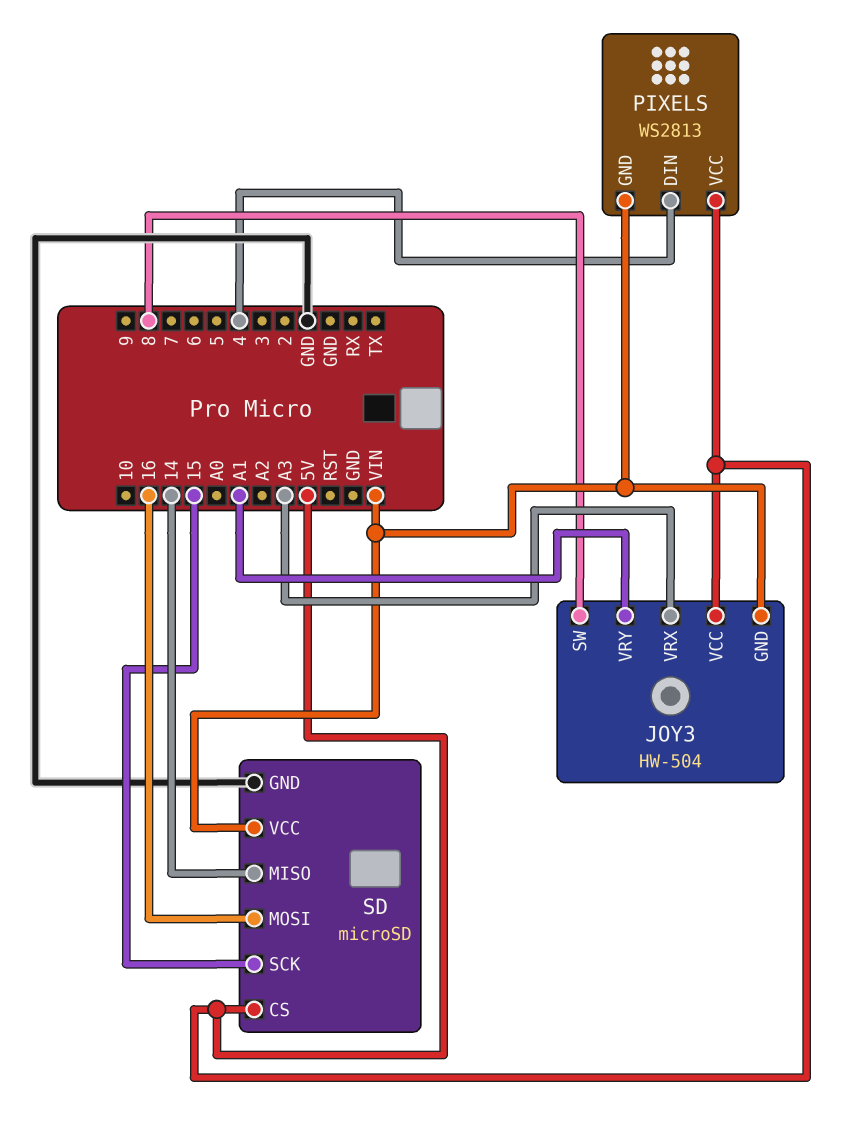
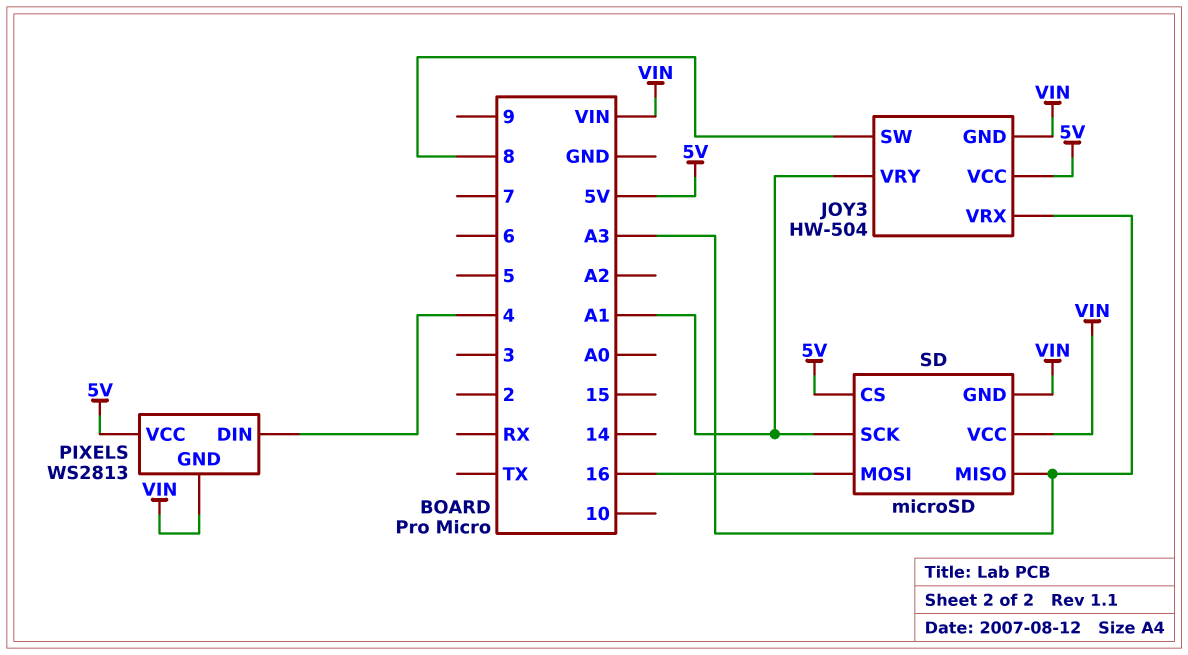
SD pin GND: GND -> VIN
SD pin MISO: 14 -> A3
SD pin SCK: 15 -> A1

